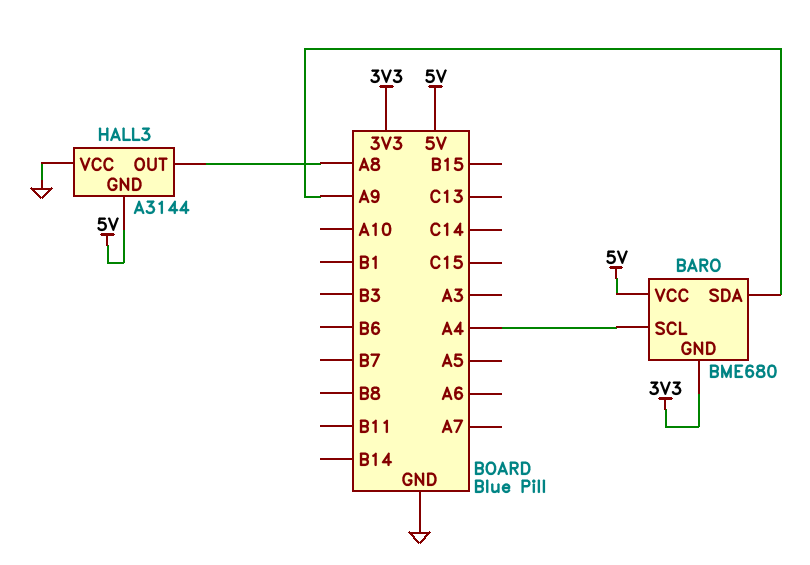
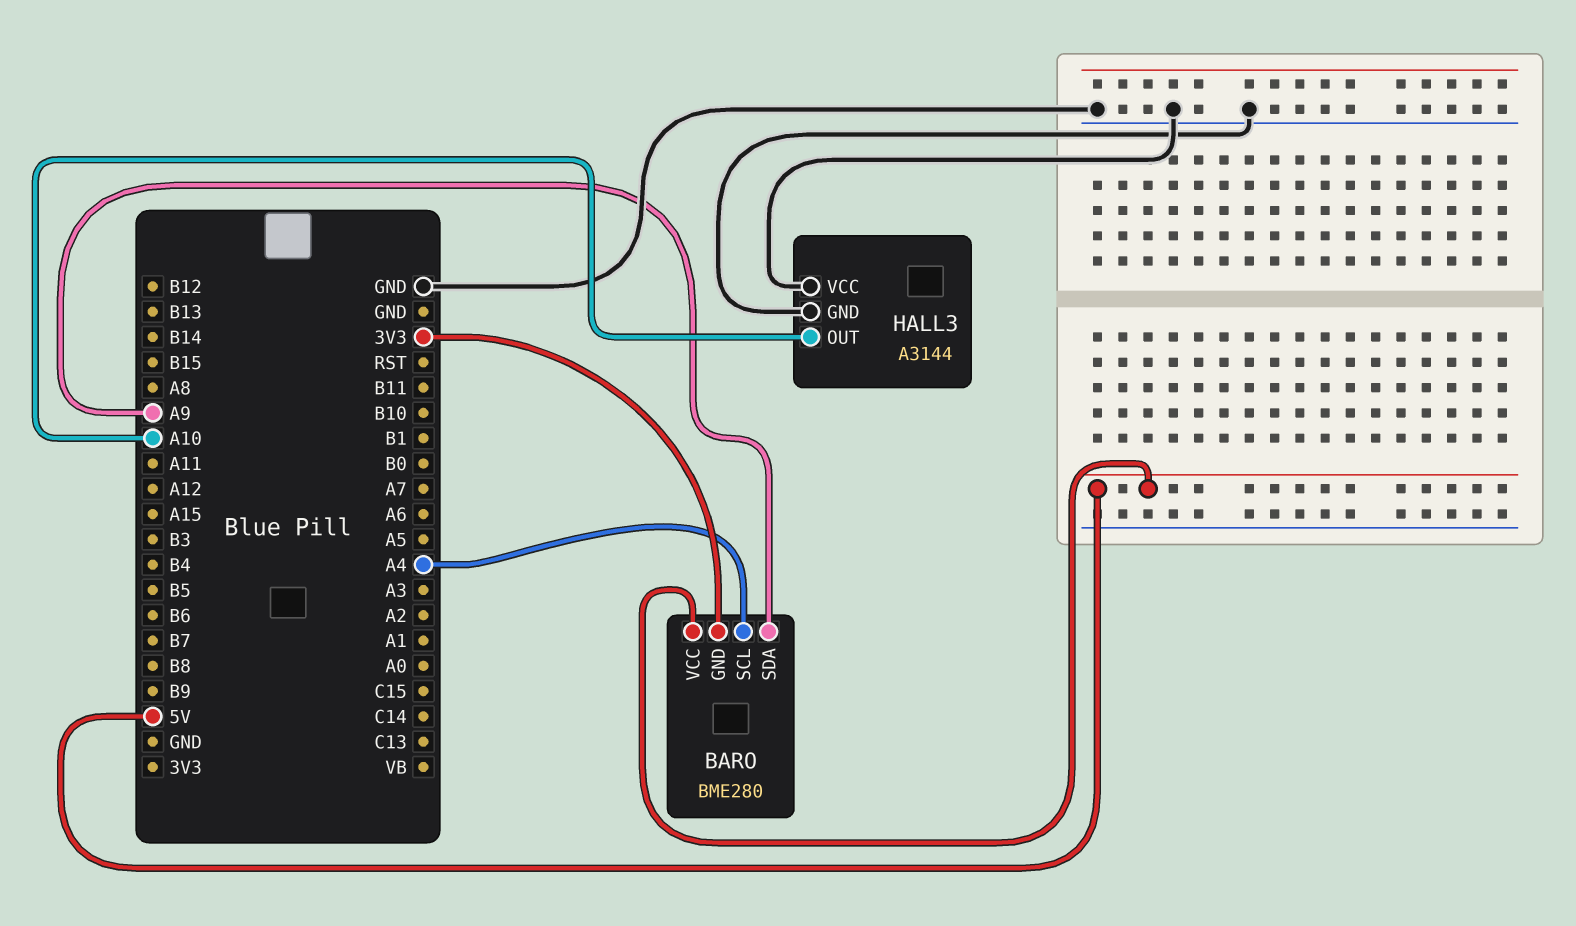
BARO: BME680 -> BME280
HALL3 pin GND: 5V -> GND
HALL3 pin OUT: A8 -> A10

